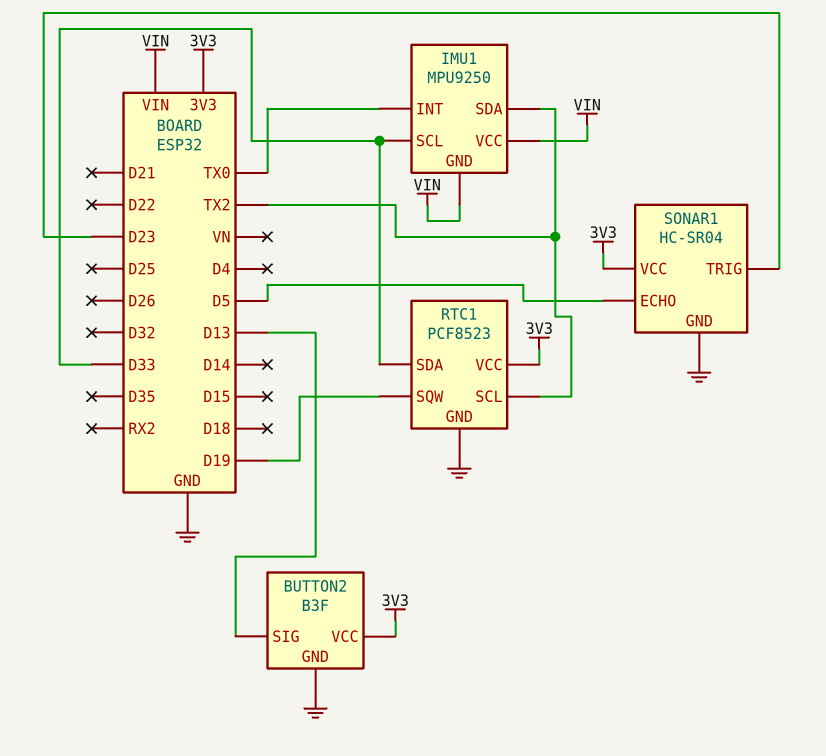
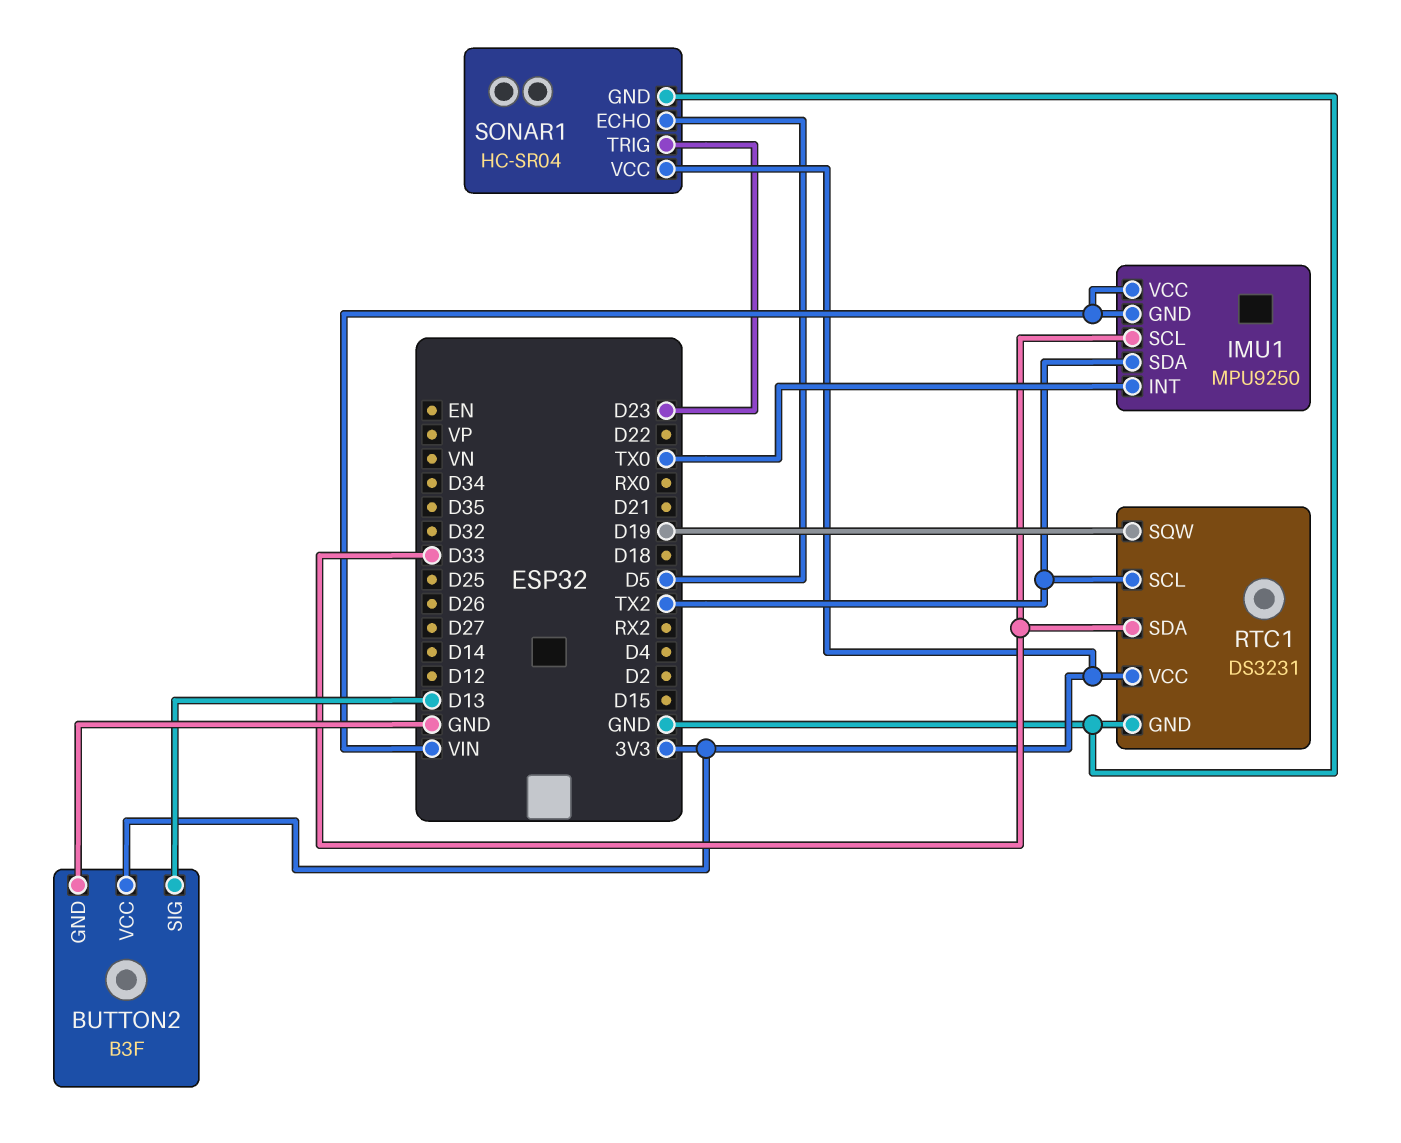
RTC1: PCF8523 -> DS3231

